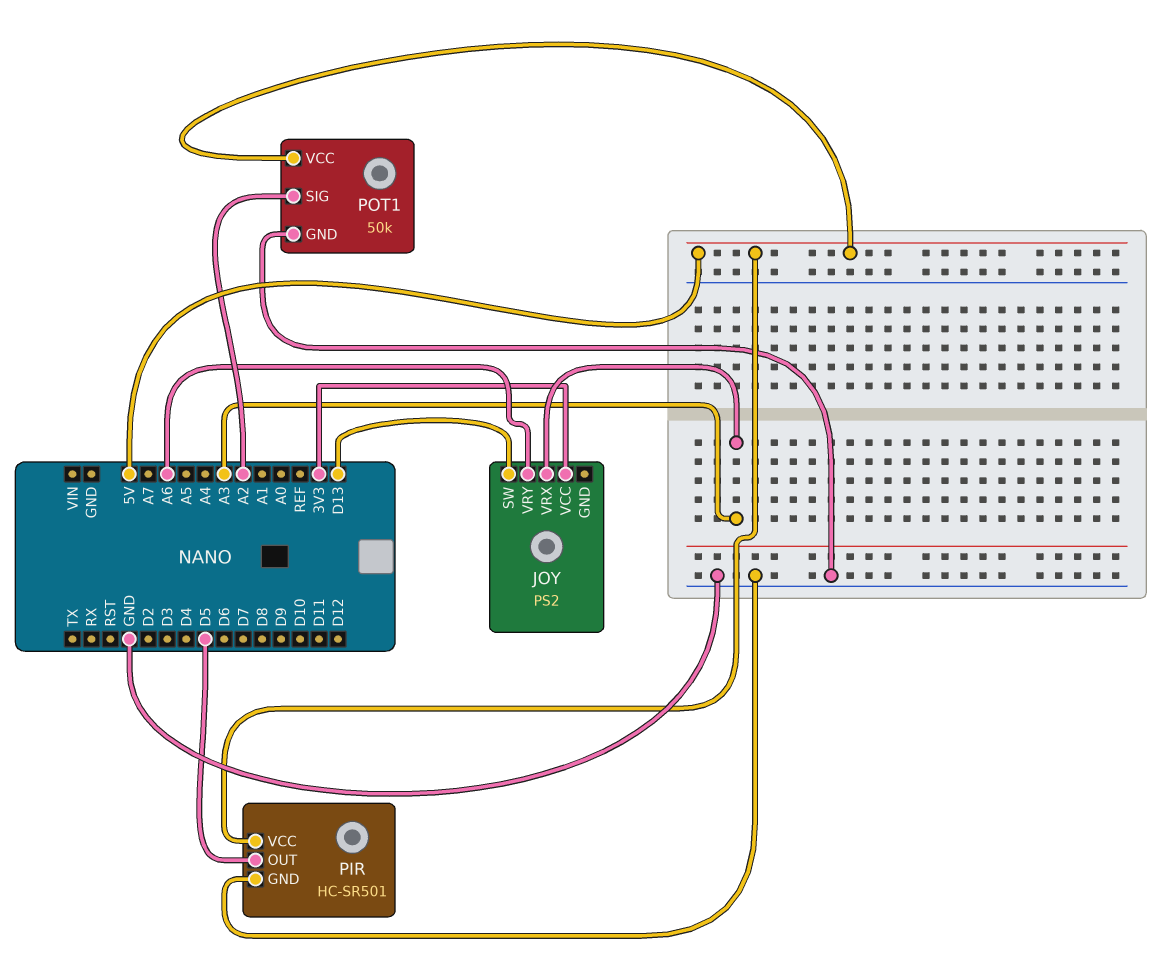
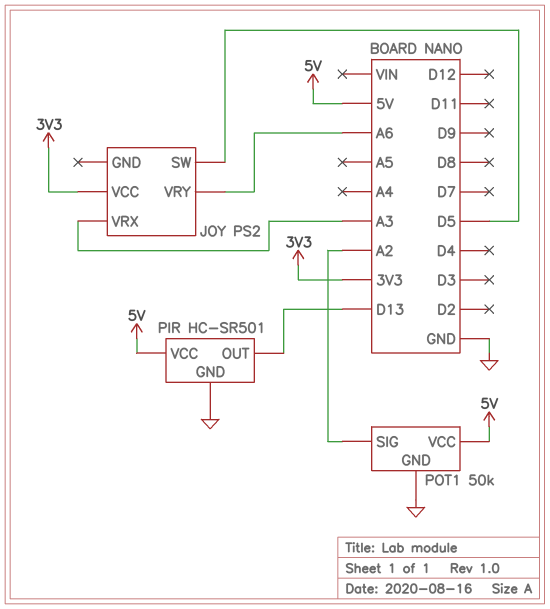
JOY pin SW: D13 -> D5
PIR pin OUT: D5 -> D13

